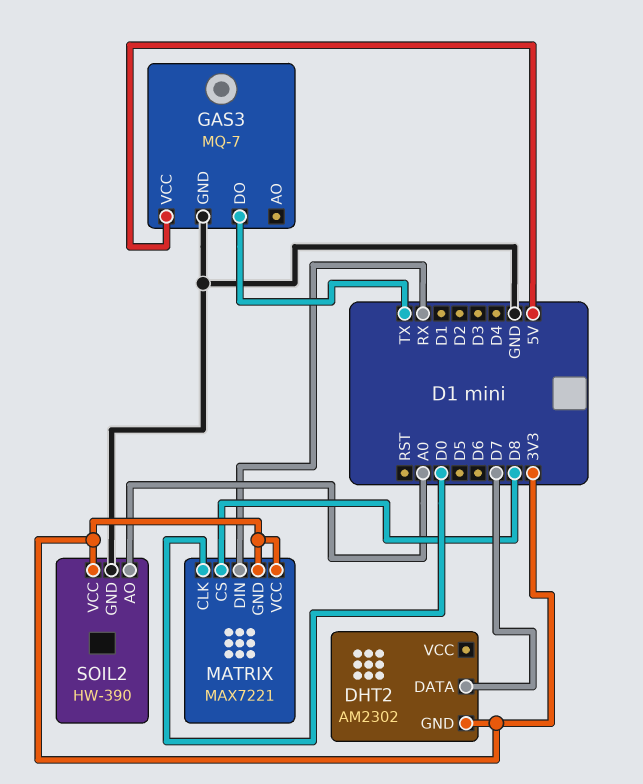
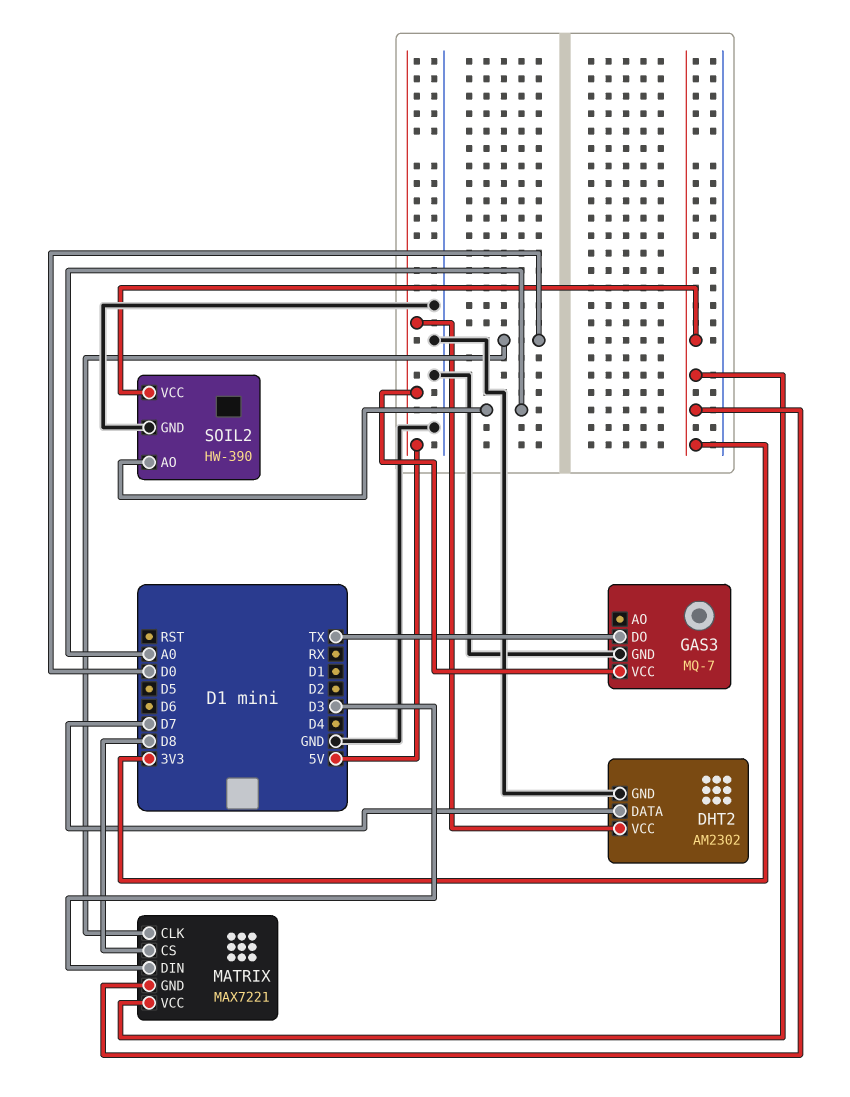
DHT2 pin GND: 3V3 -> GND
DHT2 pin VCC: none -> 5V
MATRIX pin DIN: RX -> D3

